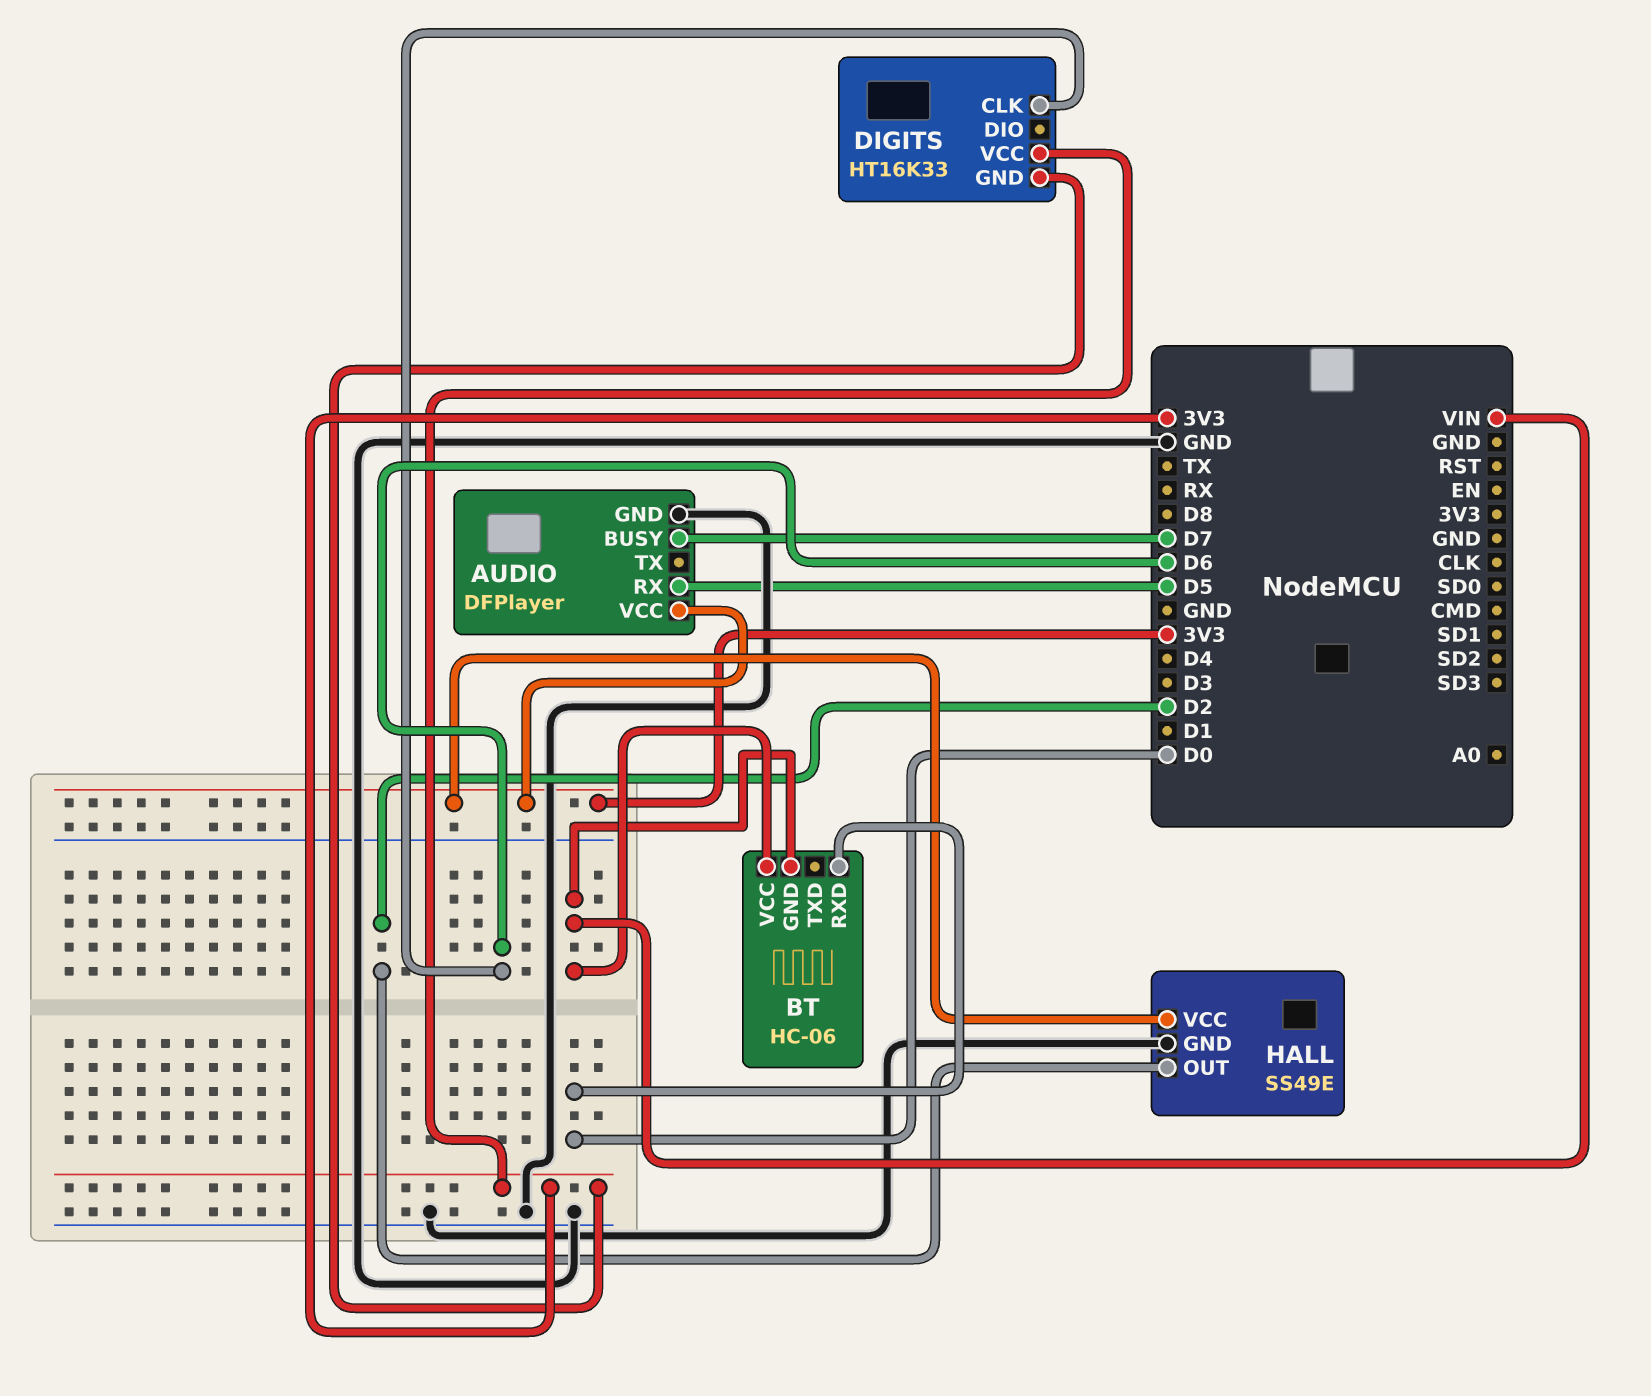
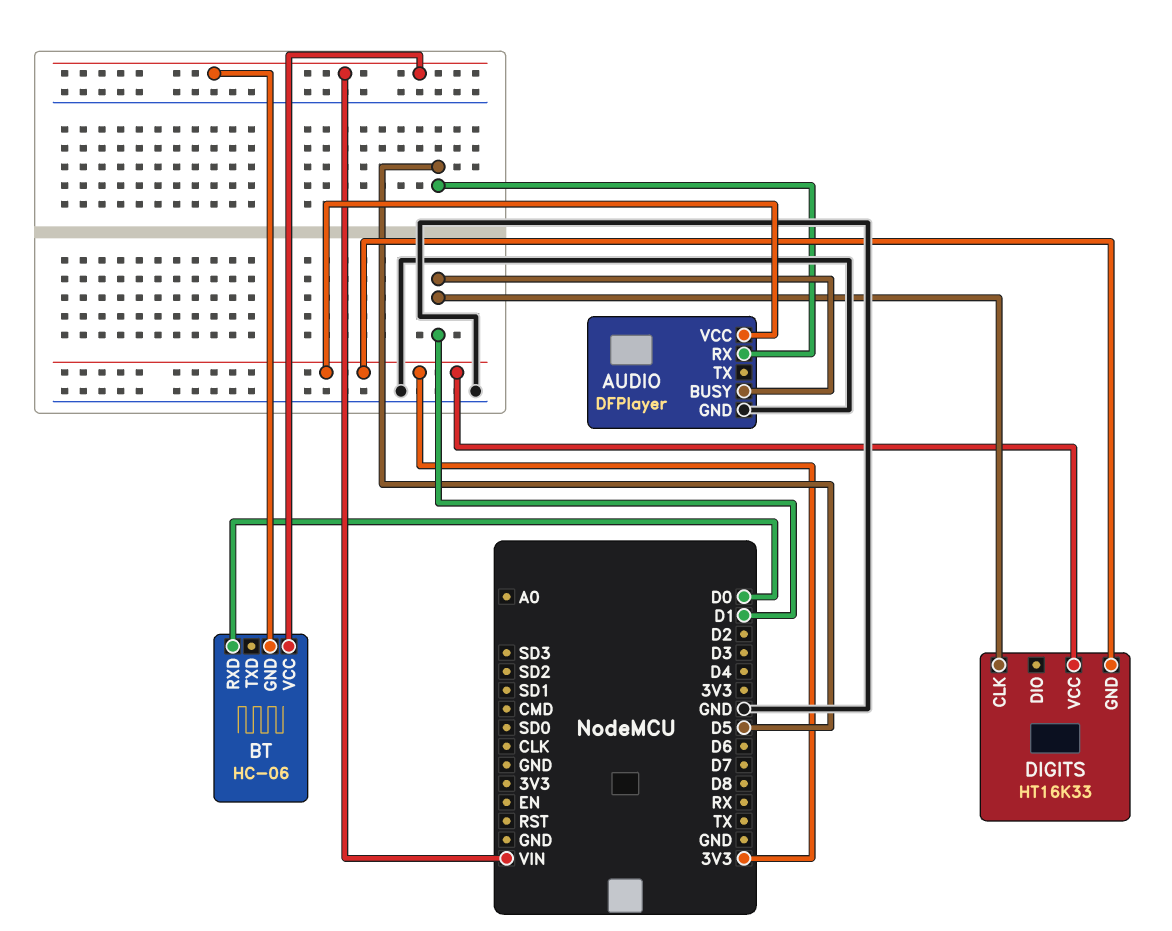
AUDIO pin BUSY: D7 -> D1
DIGITS pin CLK: D6 -> D1
HALL: SS49E -> none
HALL pin GND: GND -> none
HALL pin OUT: D2 -> none
HALL pin VCC: 3V3 -> none

